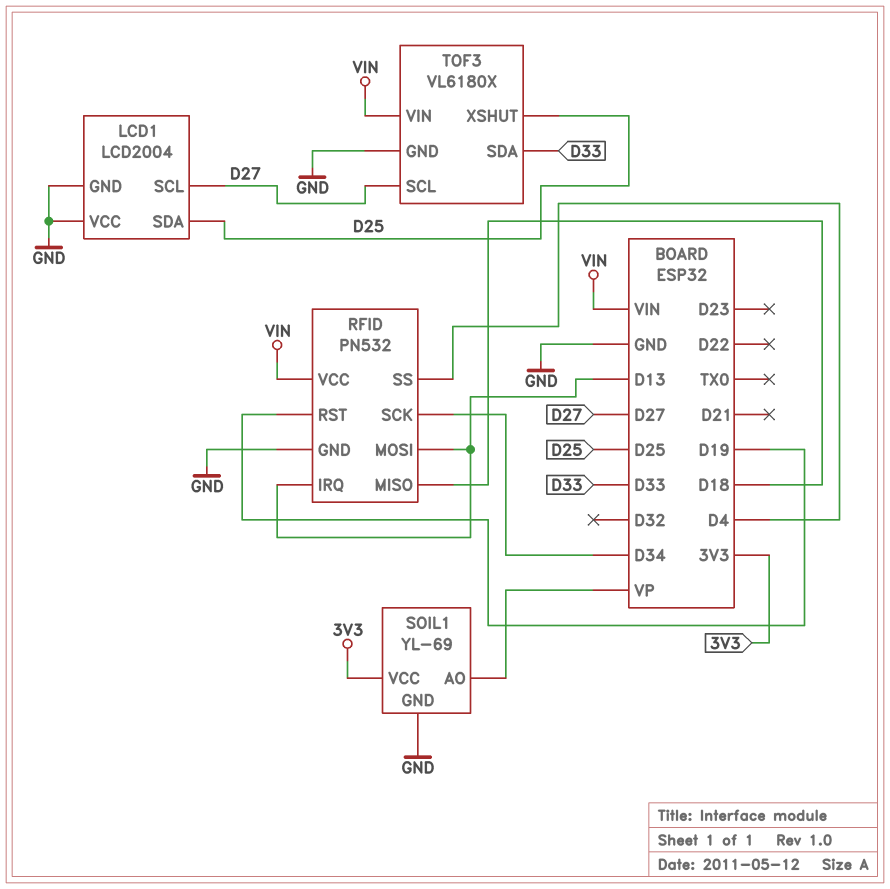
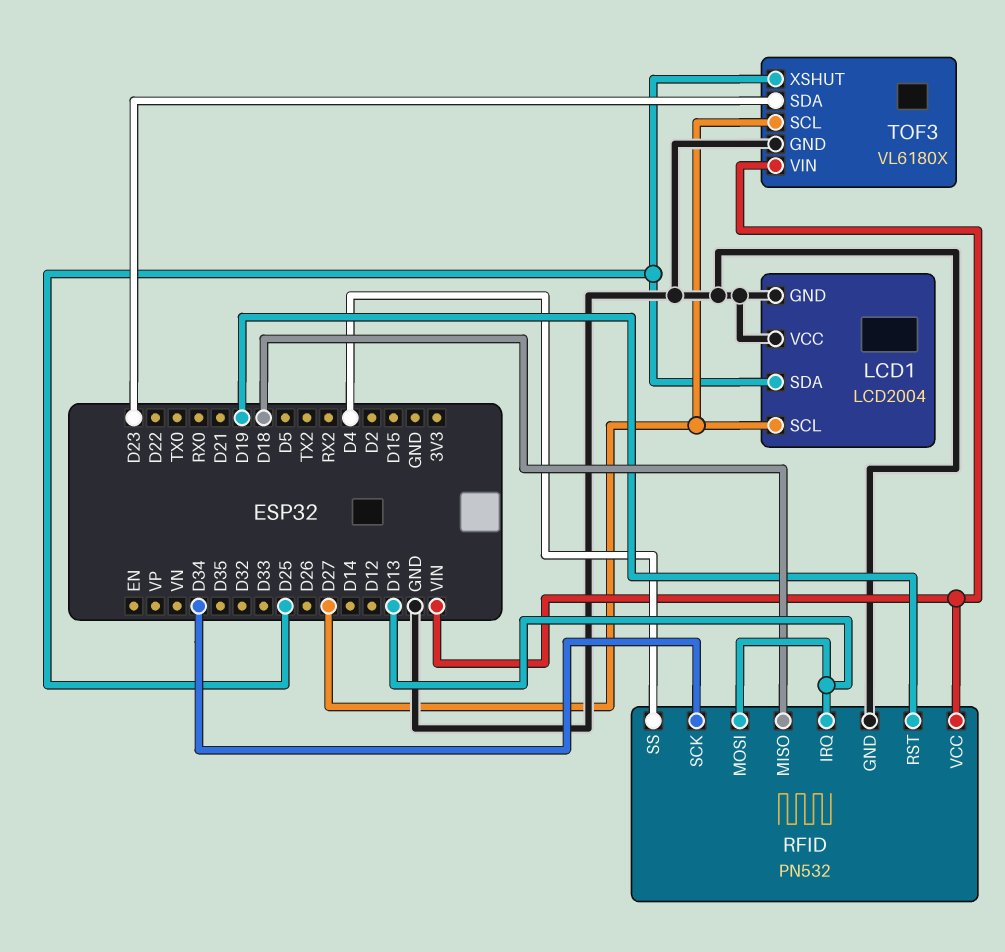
SOIL1: YL-69 -> none
SOIL1 pin AO: VP -> none
SOIL1 pin GND: GND -> none
SOIL1 pin VCC: 3V3 -> none
TOF3 pin SDA: D33 -> D23

